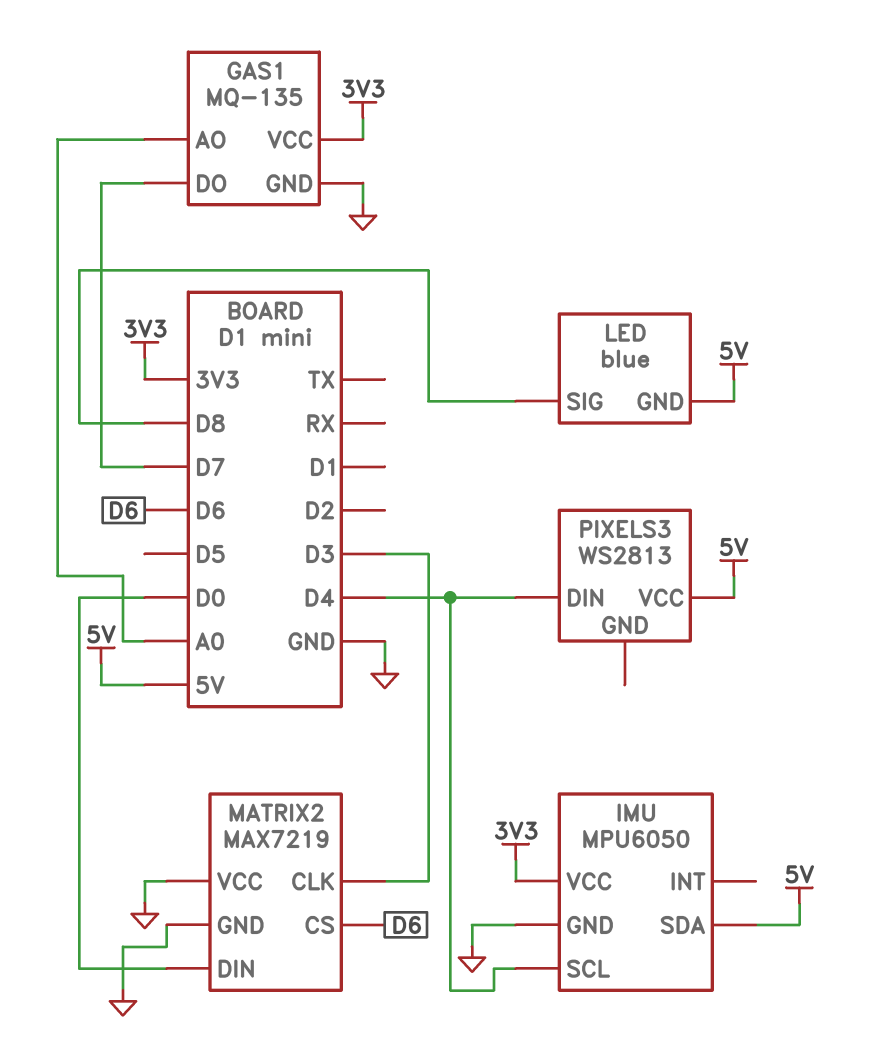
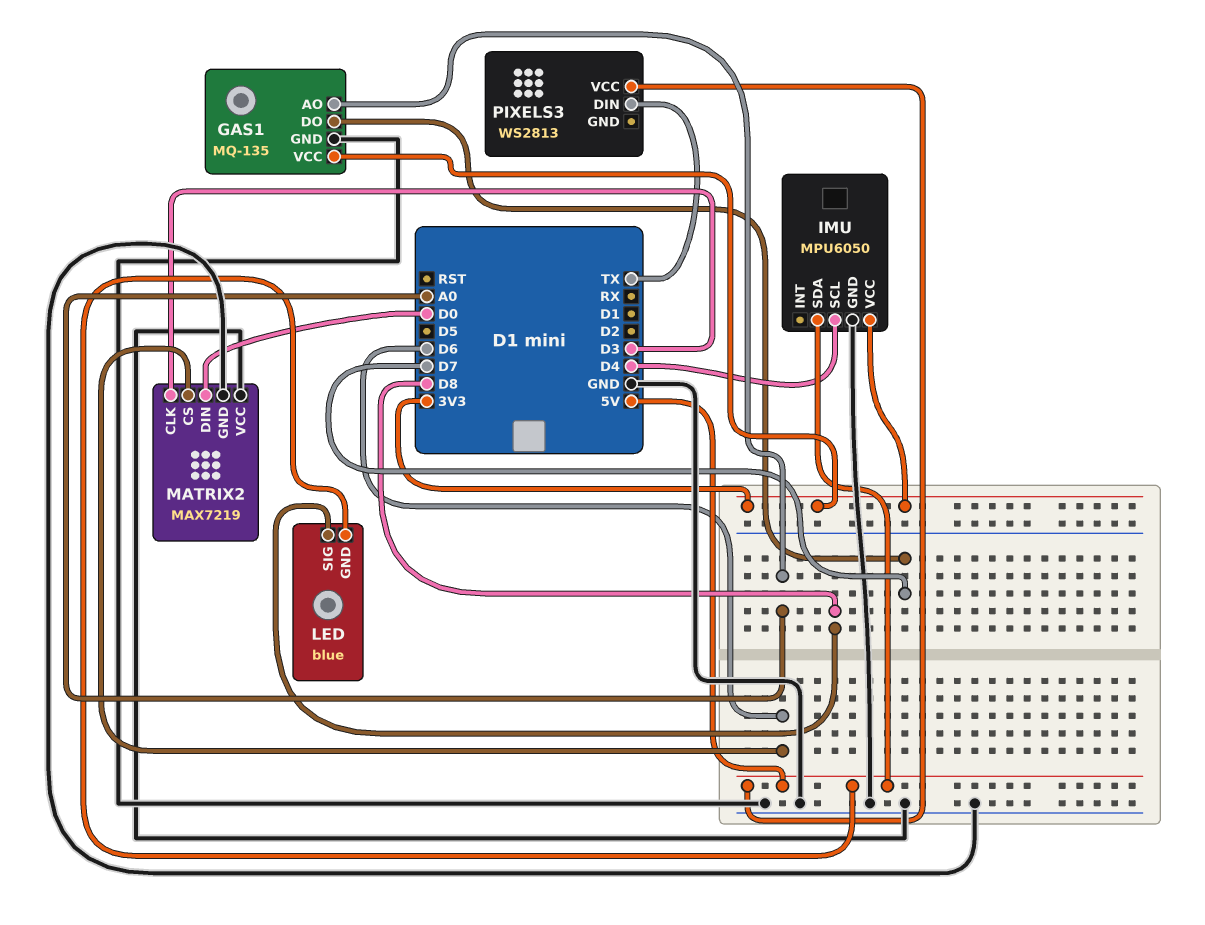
PIXELS3 pin DIN: D4 -> TX

